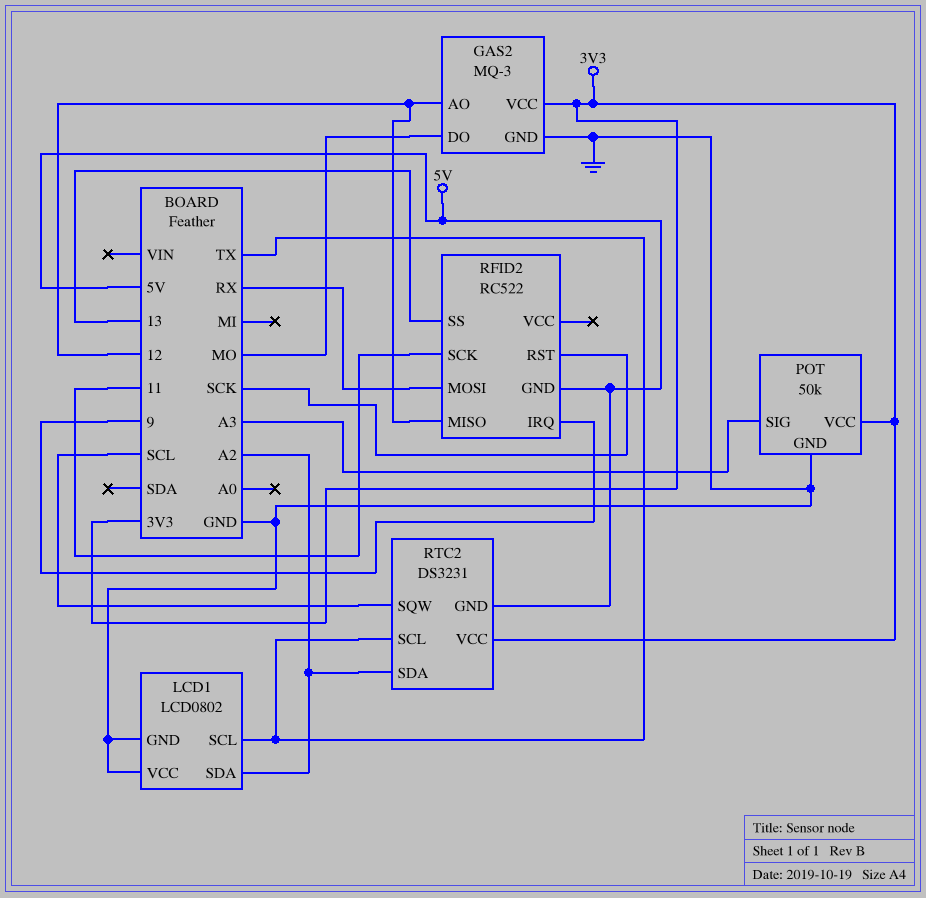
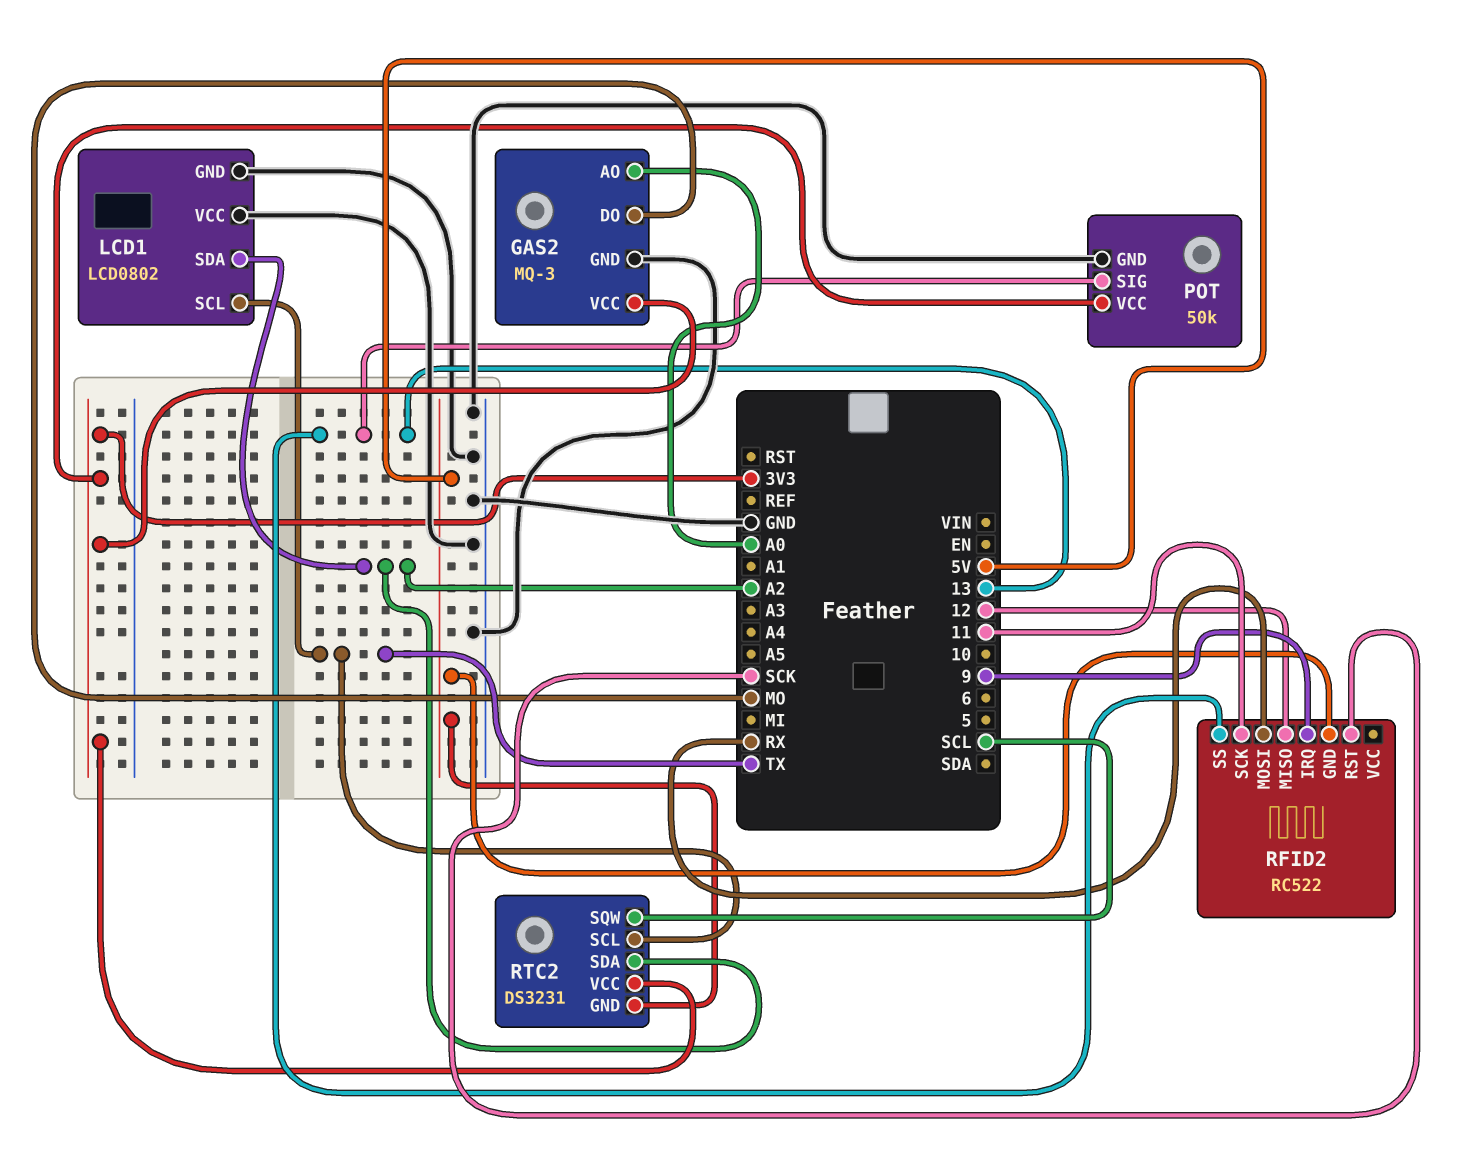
GAS2 pin AO: 12 -> A0
POT pin SIG: A3 -> 13

